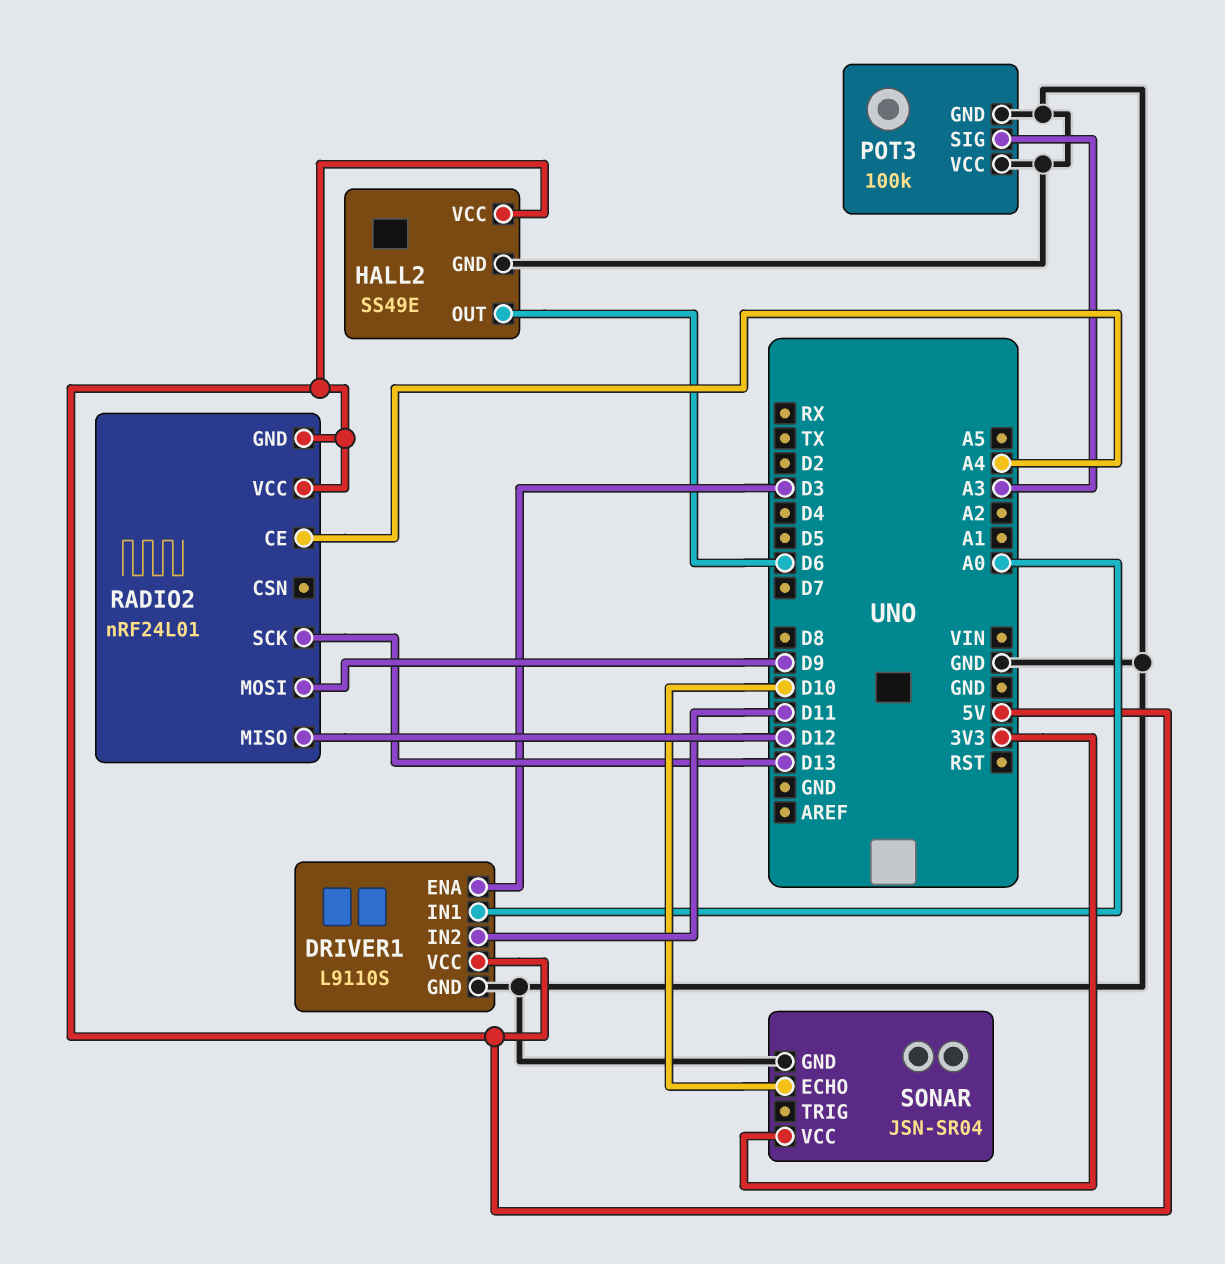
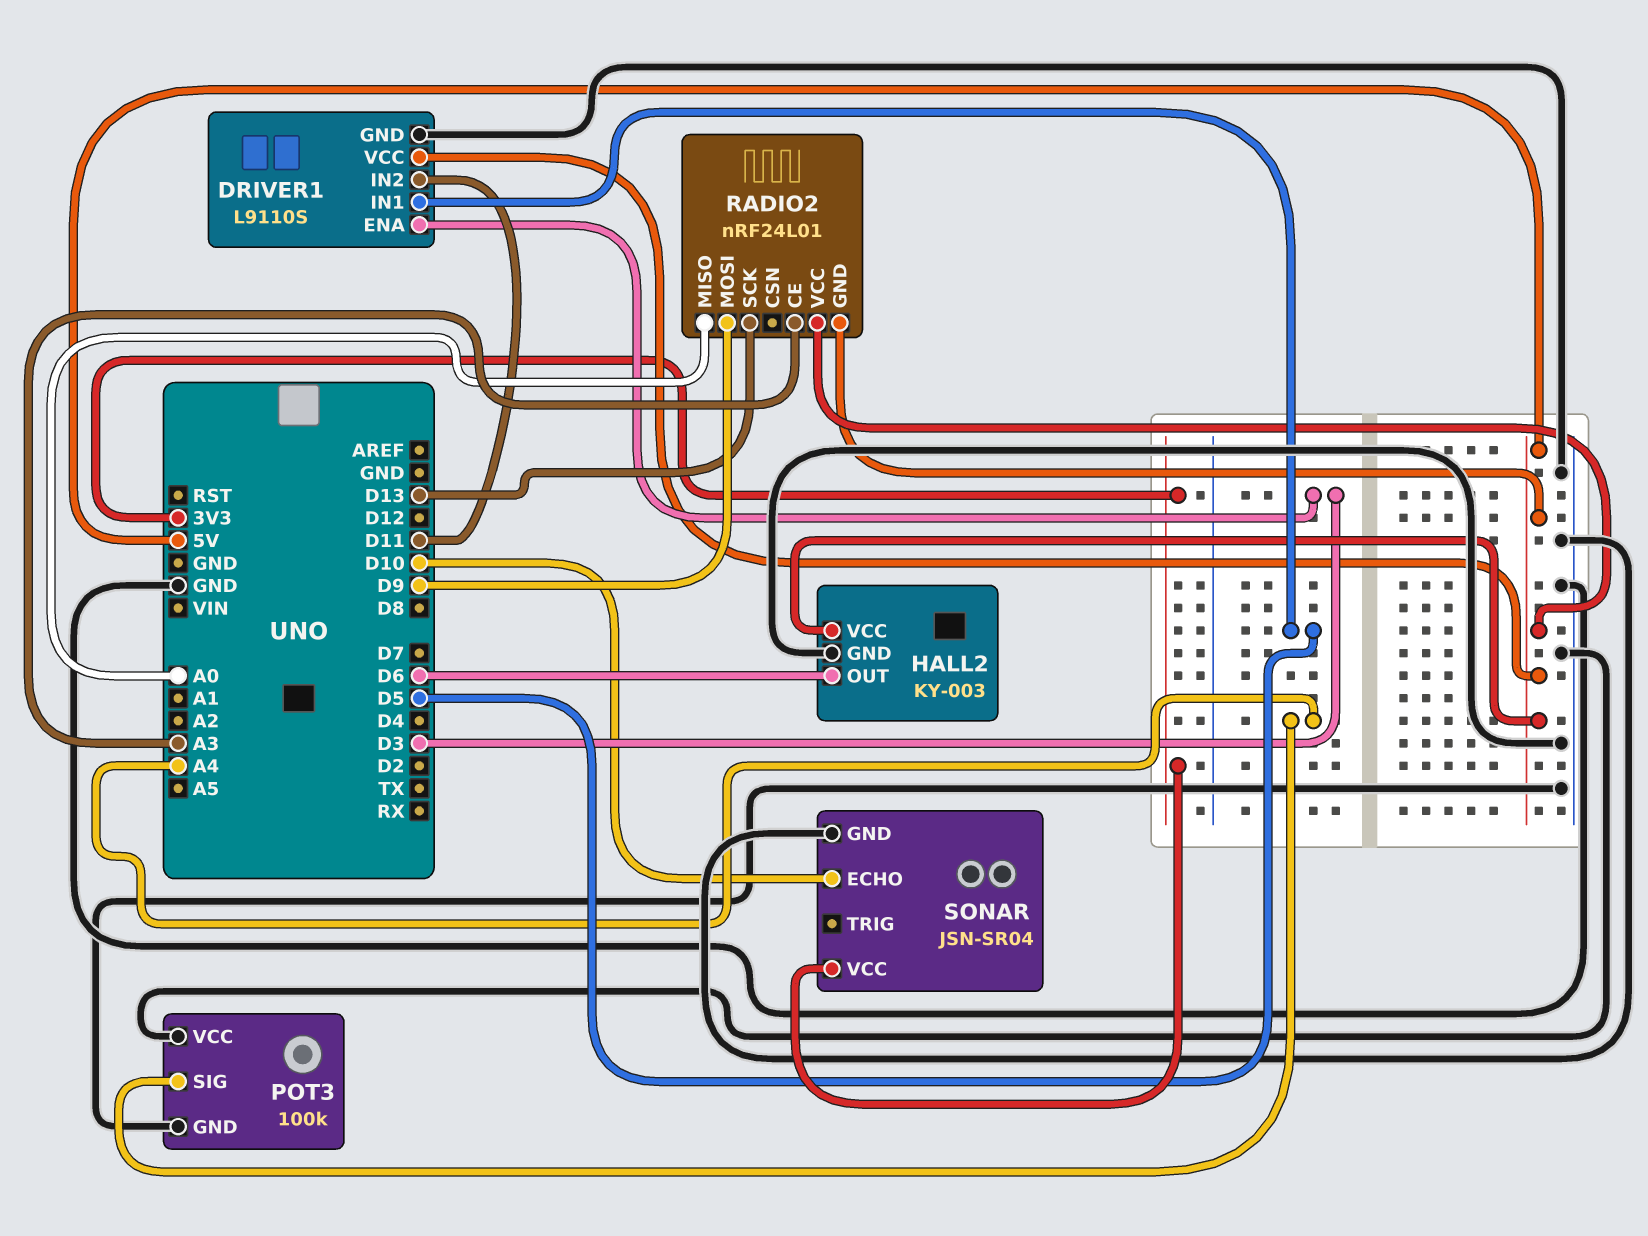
DRIVER1 pin IN1: A0 -> D5
HALL2: SS49E -> KY-003
POT3 pin SIG: A3 -> A4
RADIO2 pin CE: A4 -> A3
RADIO2 pin MISO: D12 -> A0

